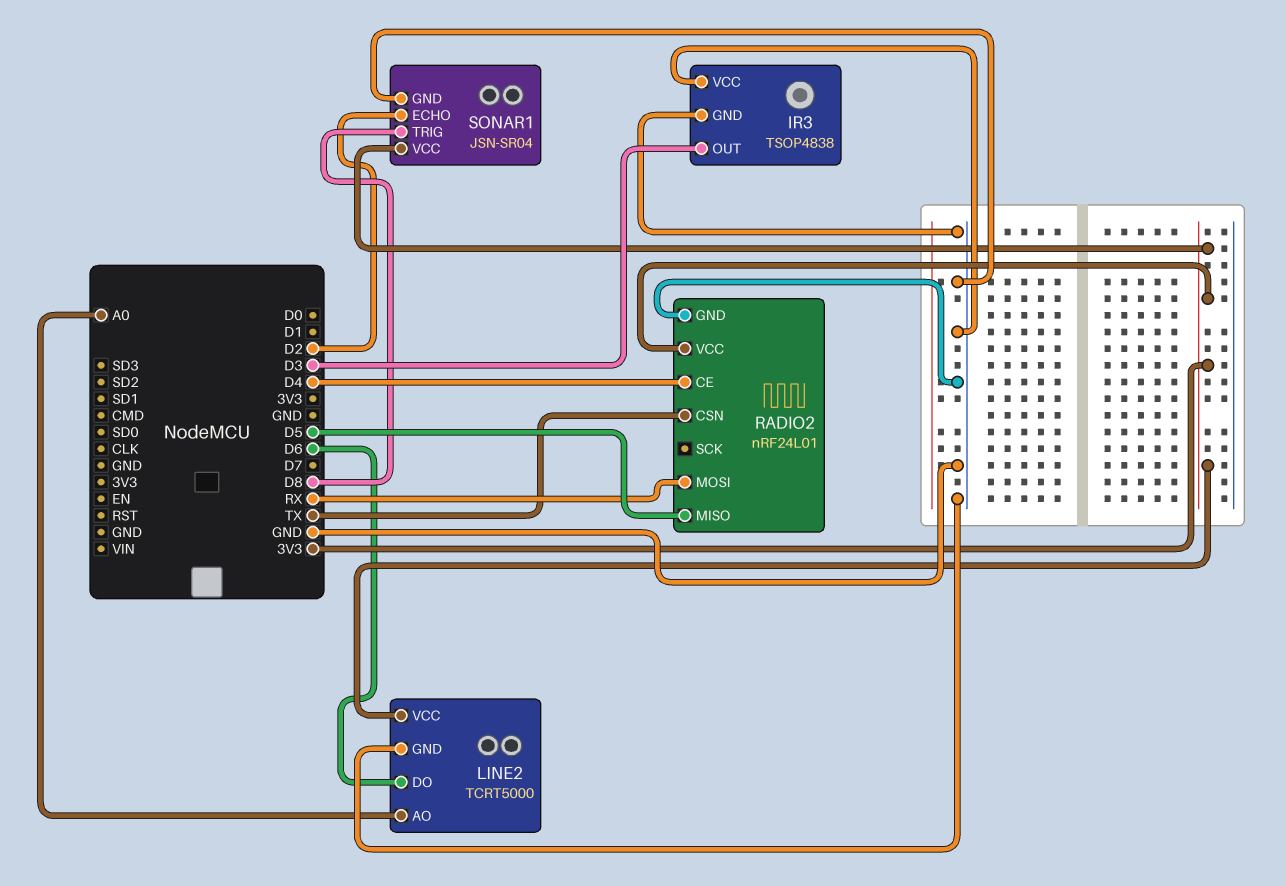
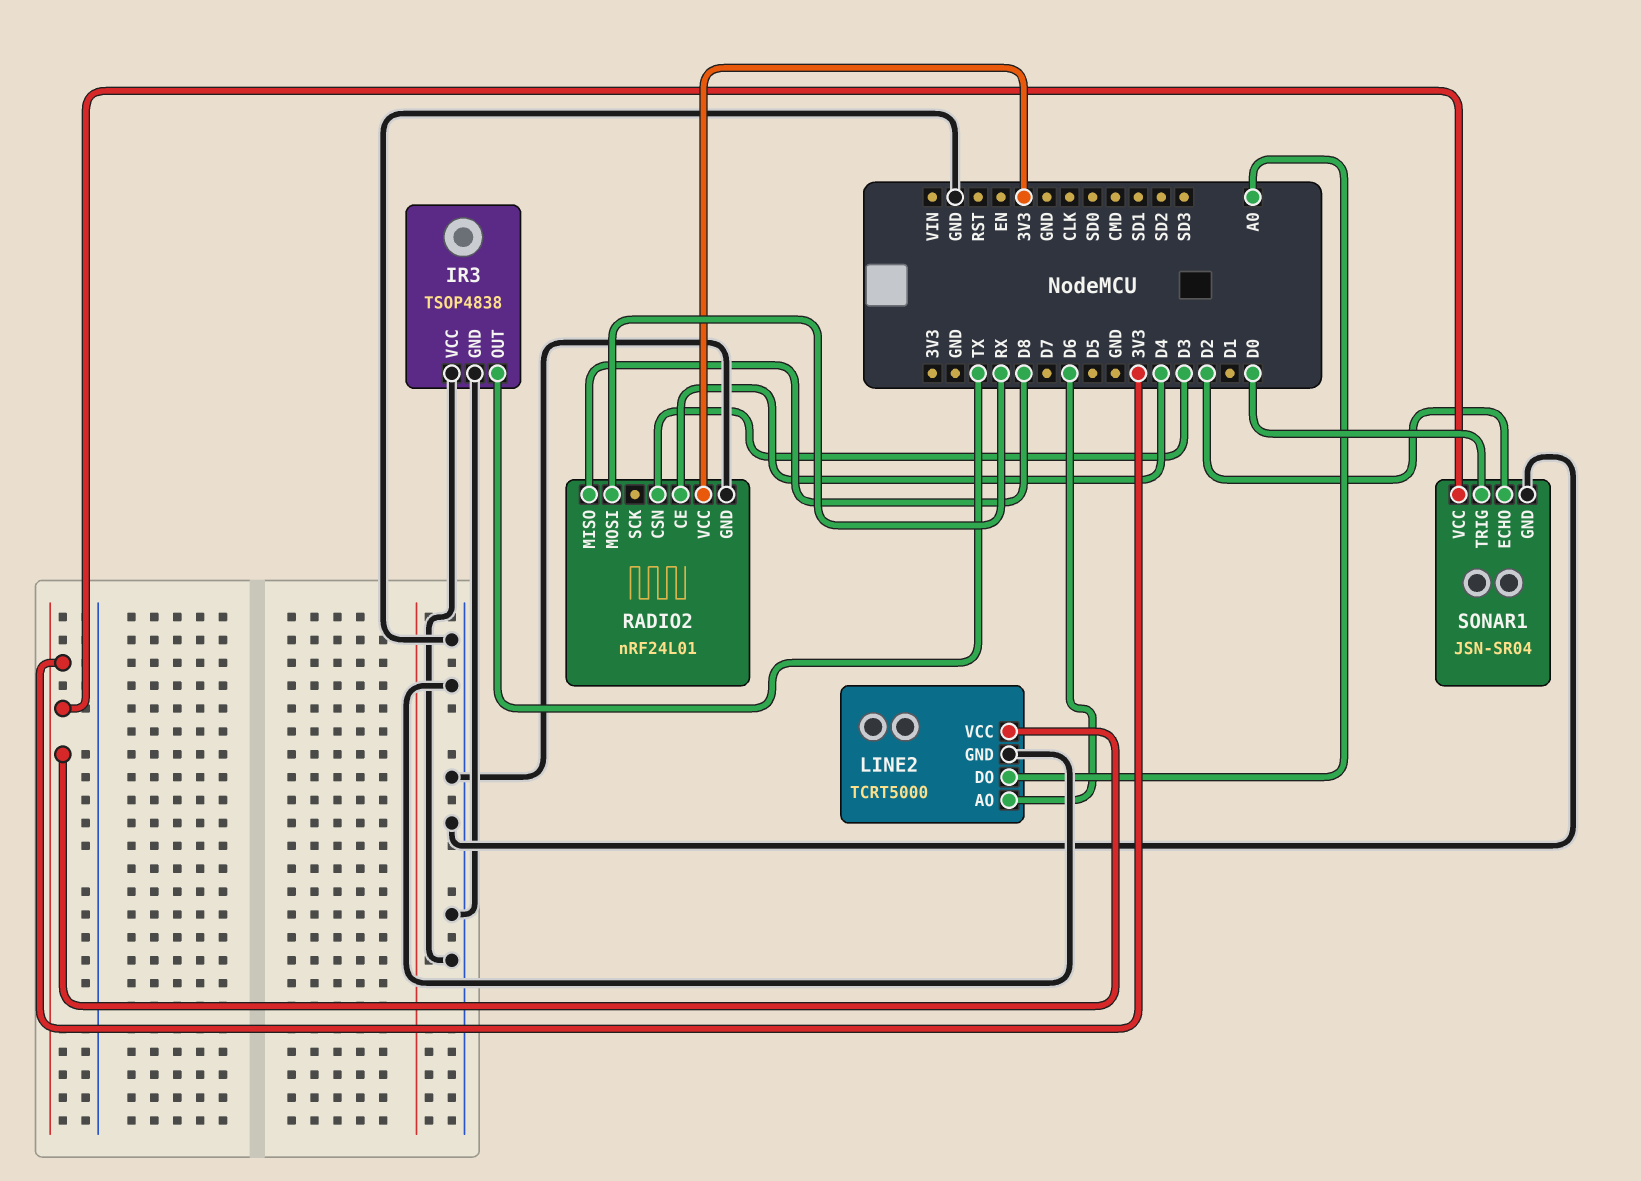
IR3 pin OUT: D3 -> TX
LINE2 pin AO: A0 -> D6
LINE2 pin DO: D6 -> A0
RADIO2 pin CSN: TX -> D3
RADIO2 pin MISO: D5 -> D8
SONAR1 pin TRIG: D8 -> D0

